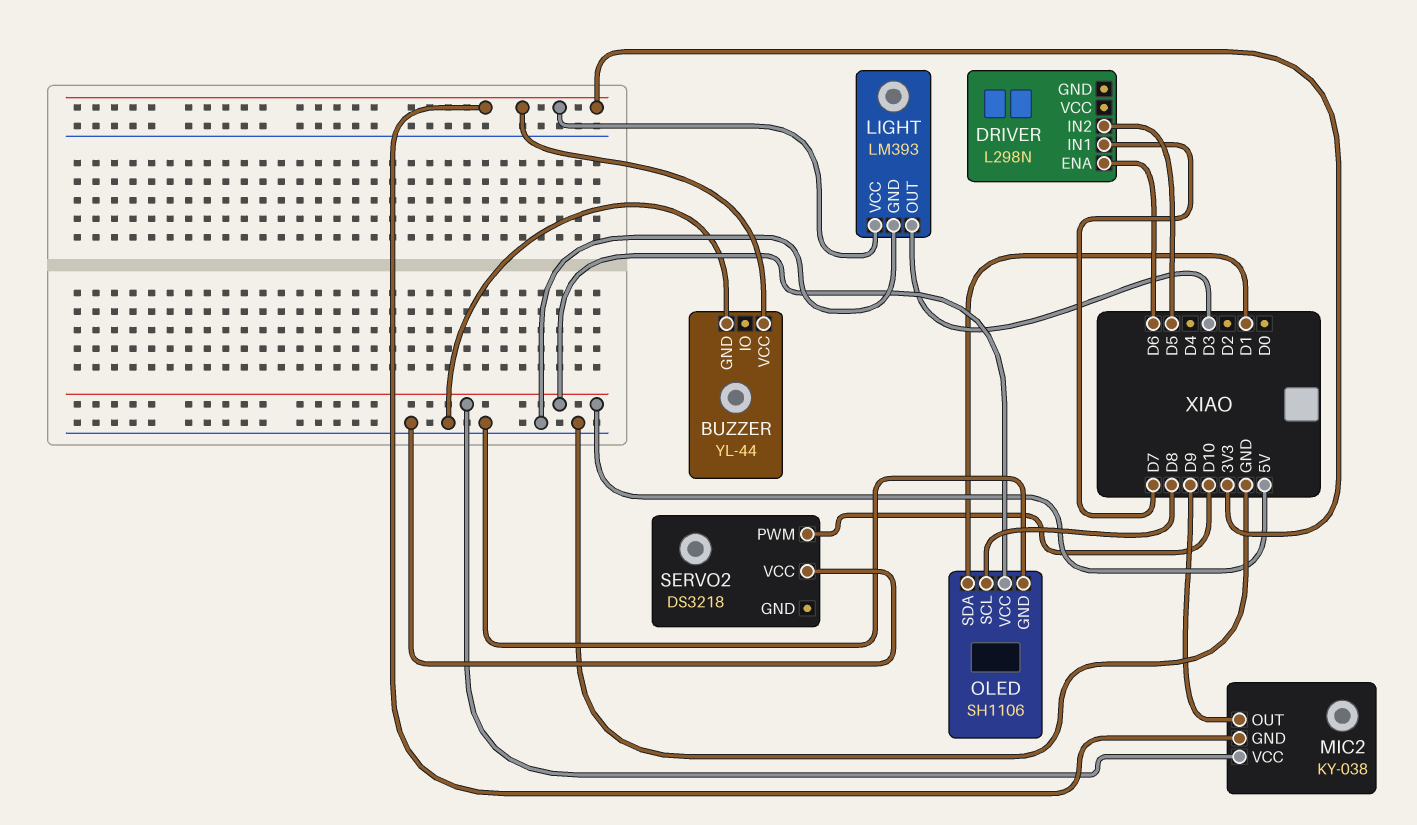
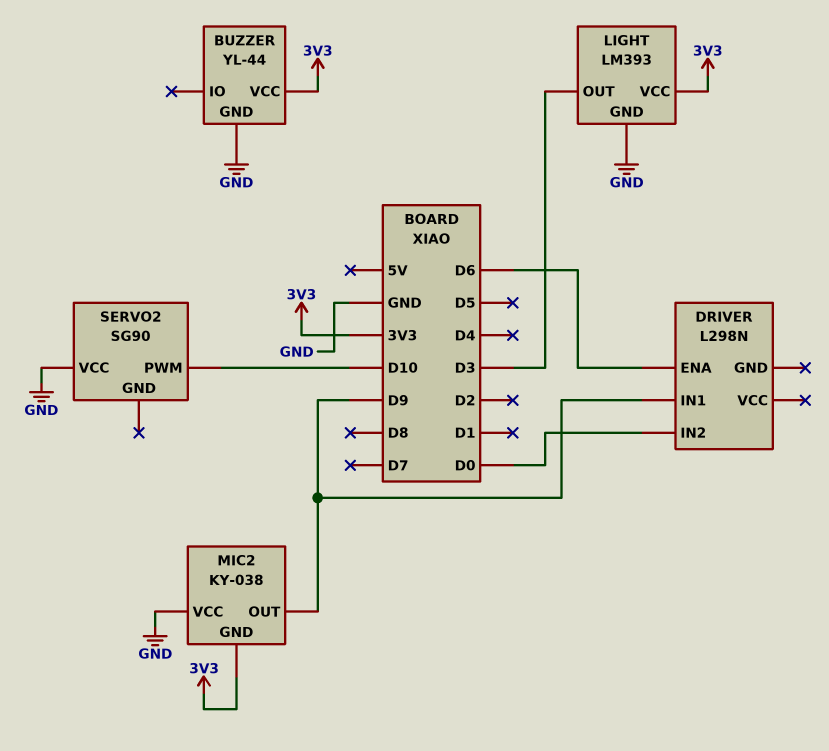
DRIVER pin IN1: D7 -> D9
DRIVER pin IN2: D5 -> D0
MIC2 pin VCC: 5V -> GND
OLED: SH1106 -> none
OLED pin GND: GND -> none
OLED pin SCL: D8 -> none
OLED pin SDA: D1 -> none
OLED pin VCC: 5V -> none
SERVO2: DS3218 -> SG90

